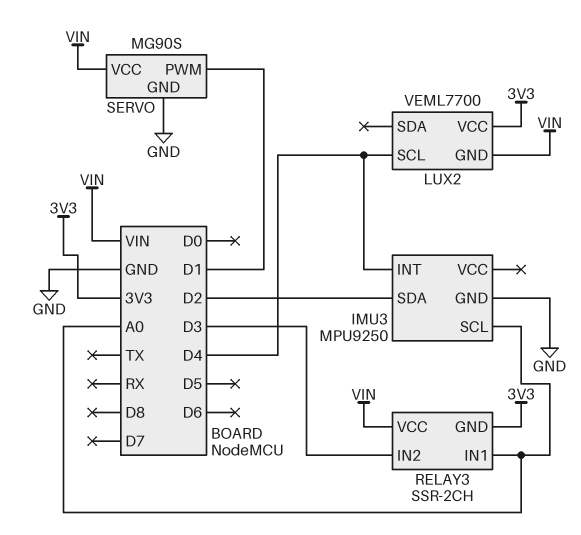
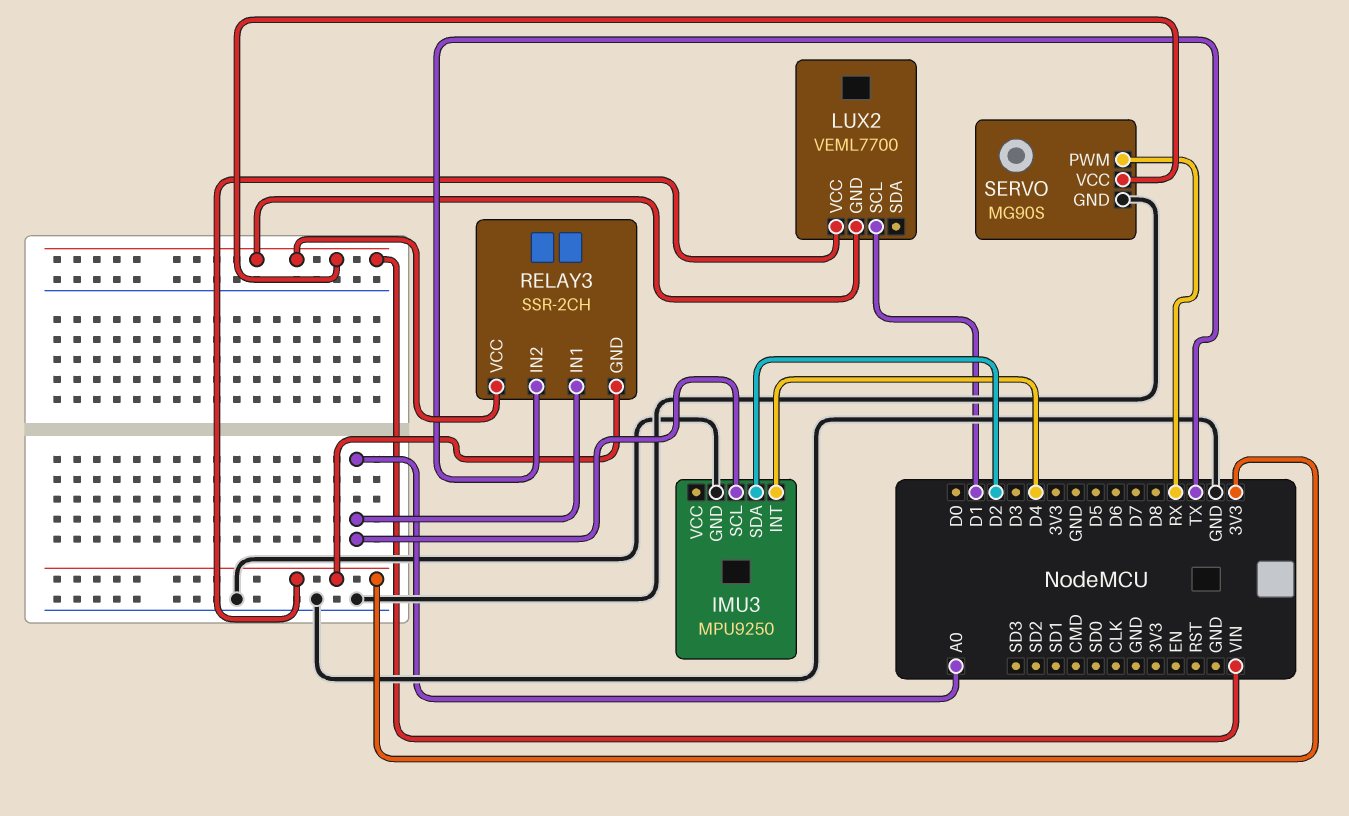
LUX2 pin SCL: D4 -> D1
RELAY3 pin IN2: D3 -> TX
SERVO pin PWM: D1 -> RX

